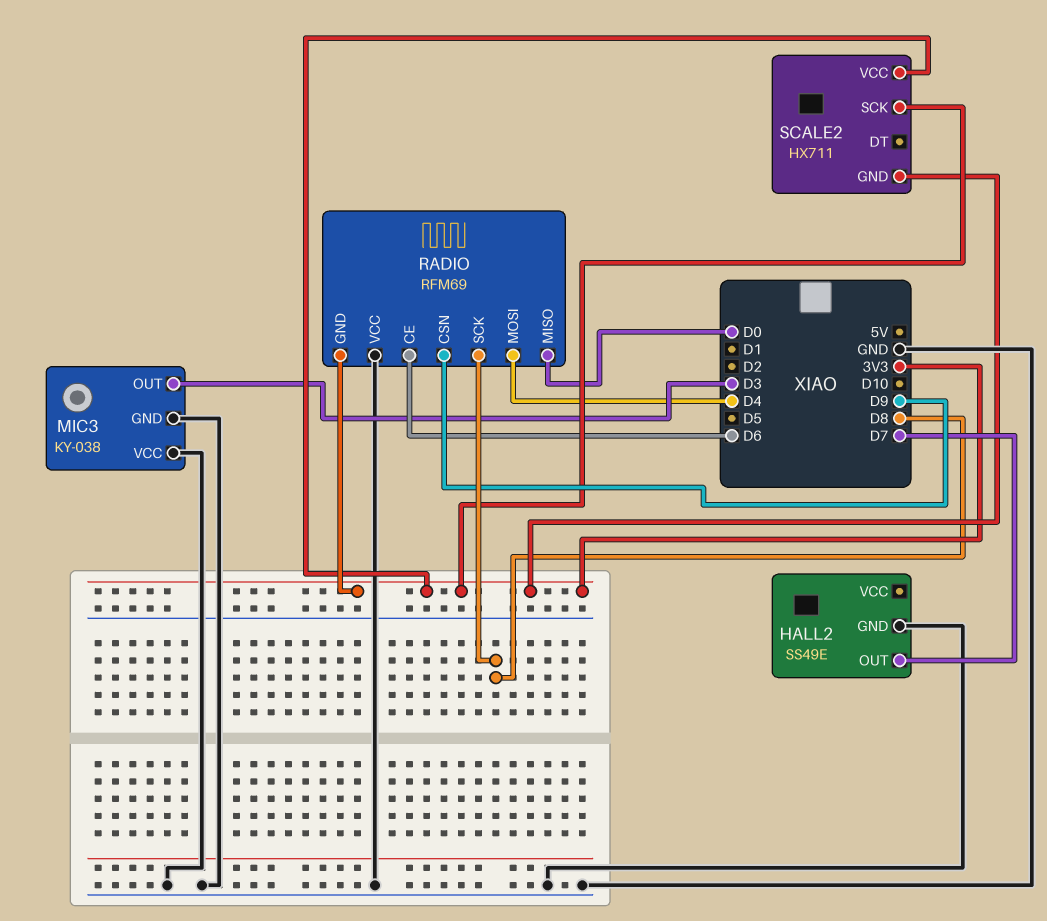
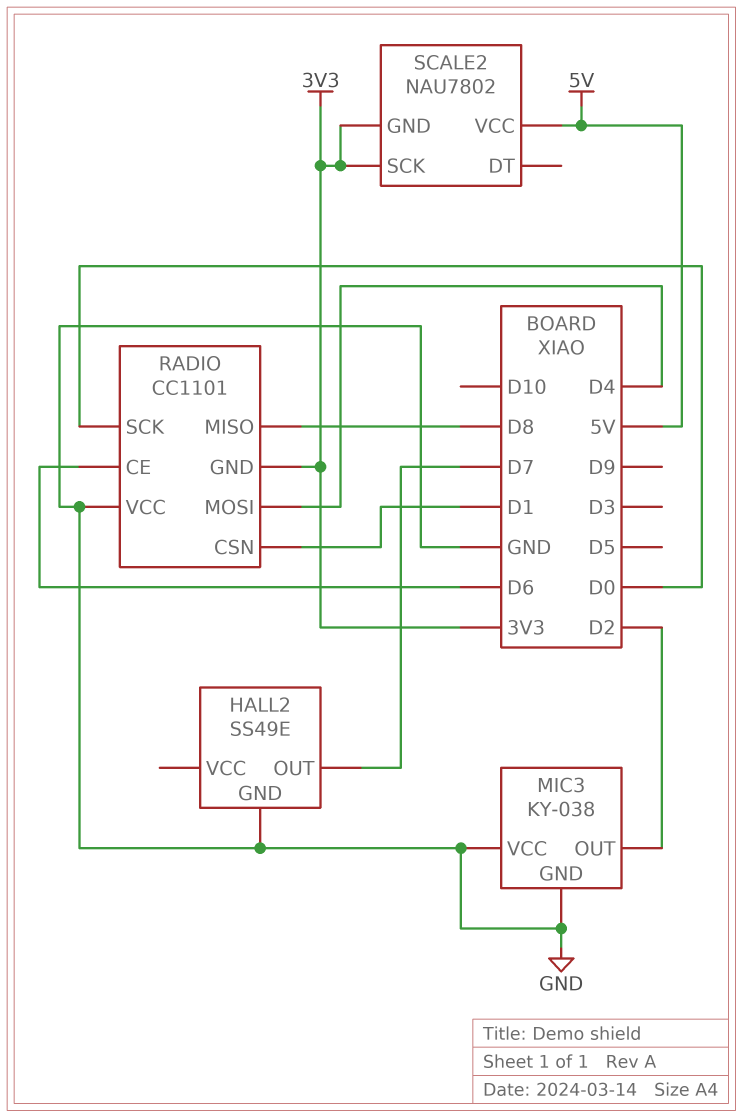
MIC3 pin OUT: D3 -> D2
RADIO: RFM69 -> CC1101
RADIO pin CSN: D9 -> D1
RADIO pin MISO: D0 -> D8
RADIO pin SCK: D8 -> D0
SCALE2: HX711 -> NAU7802
SCALE2 pin VCC: 3V3 -> 5V

